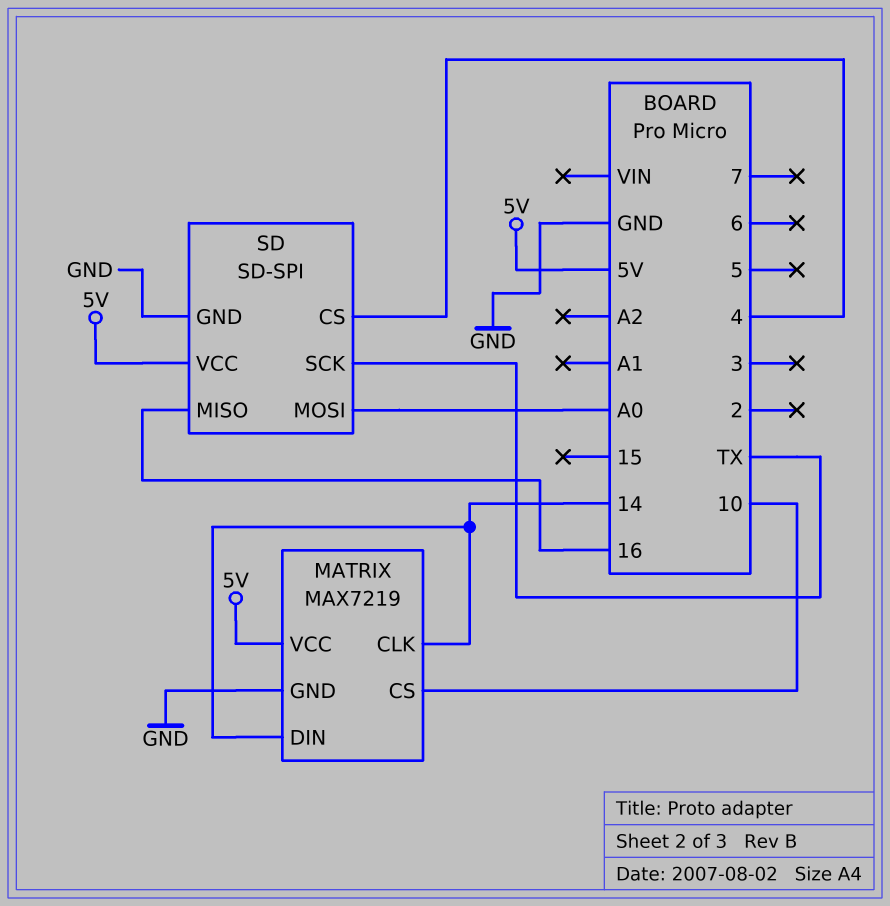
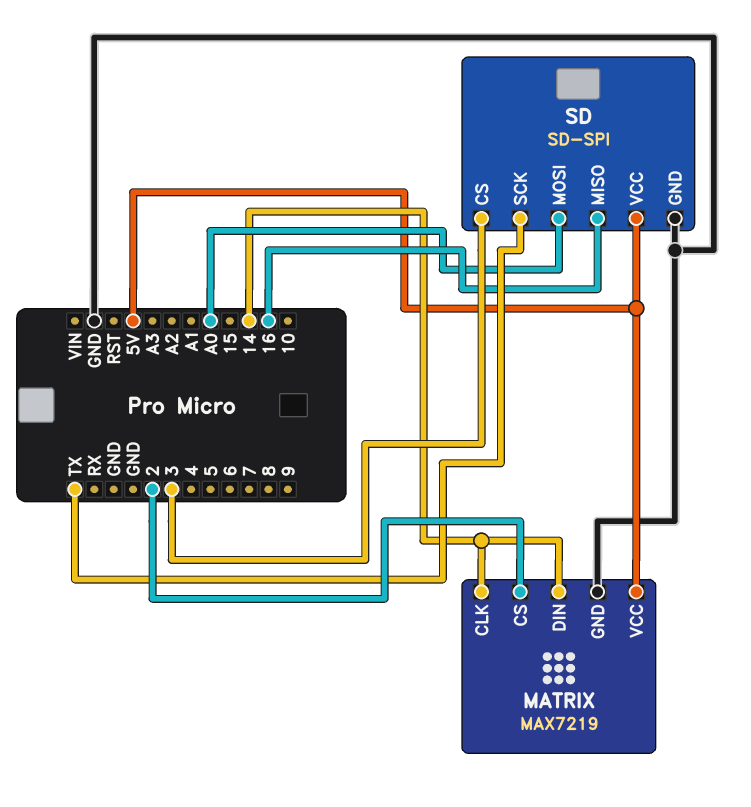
MATRIX pin CS: 10 -> 2
SD pin CS: 4 -> 3

